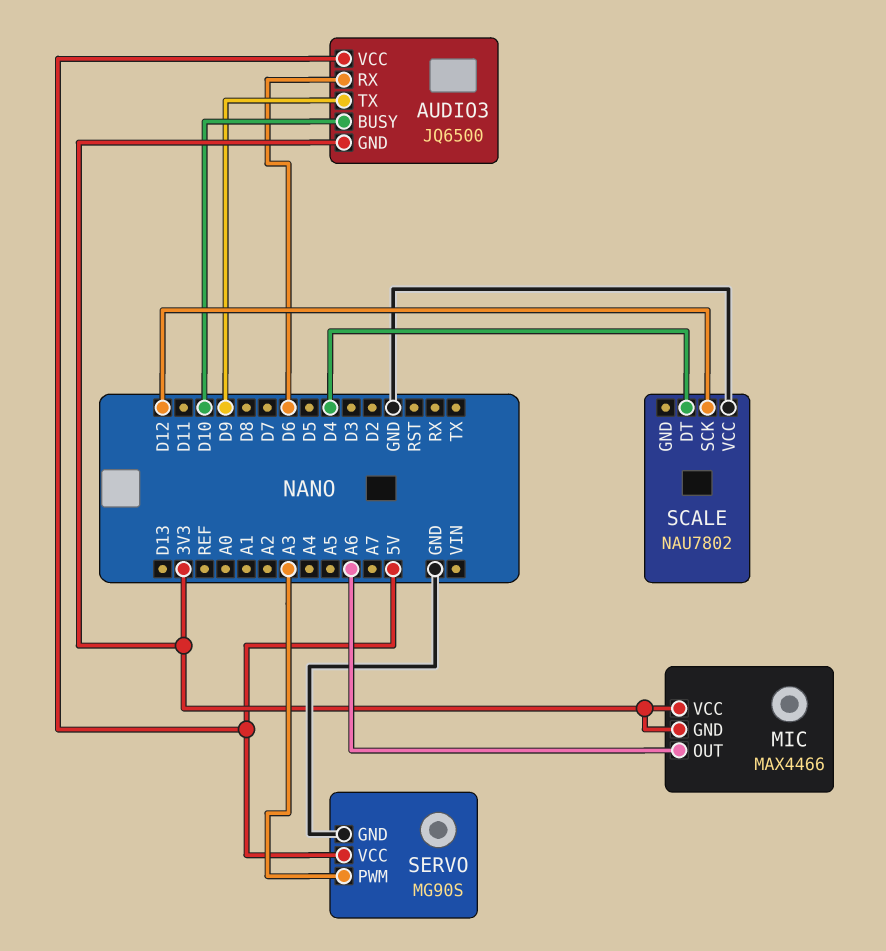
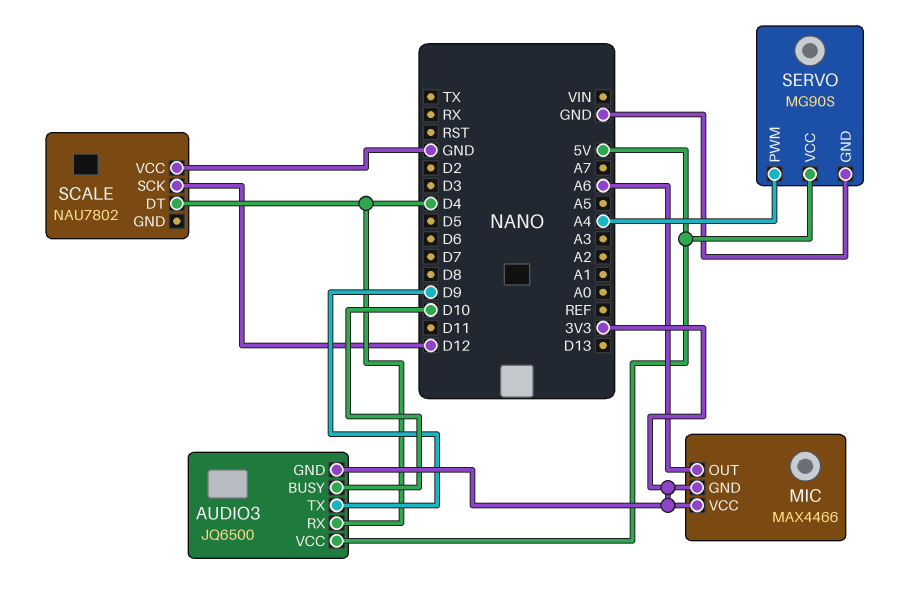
AUDIO3 pin RX: D6 -> D4
SERVO pin PWM: A3 -> A4

